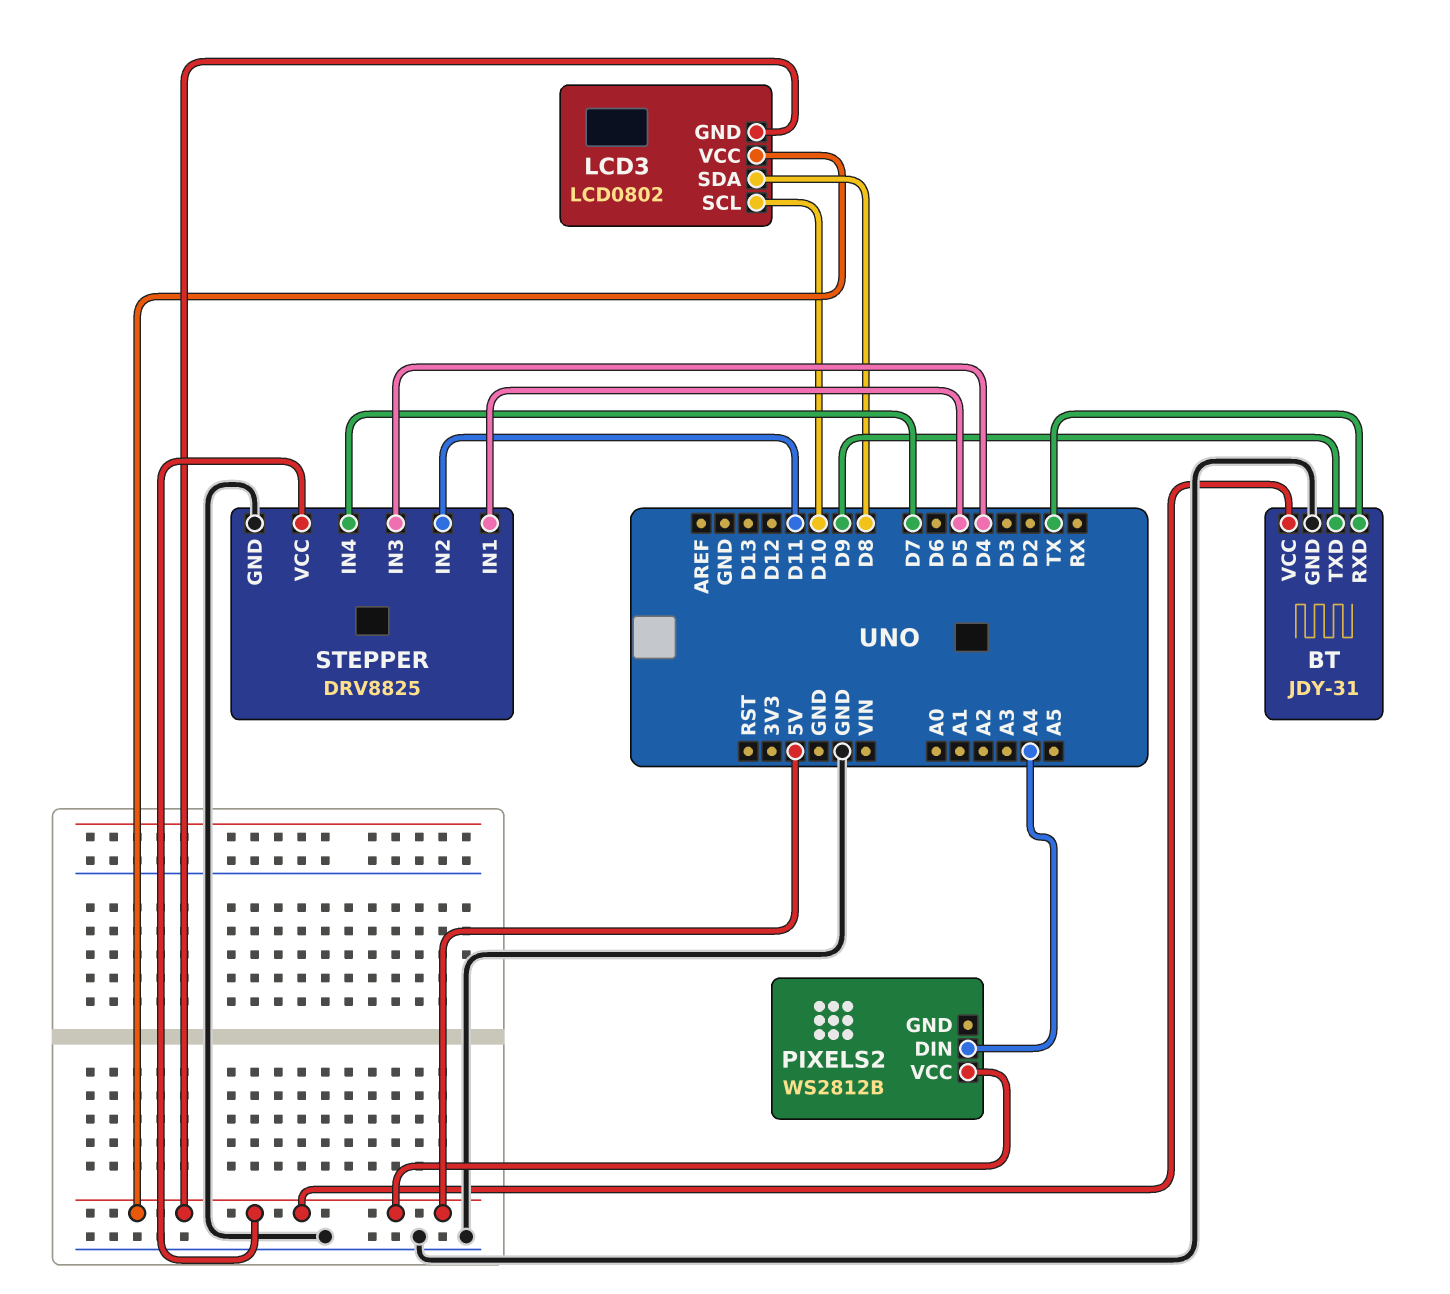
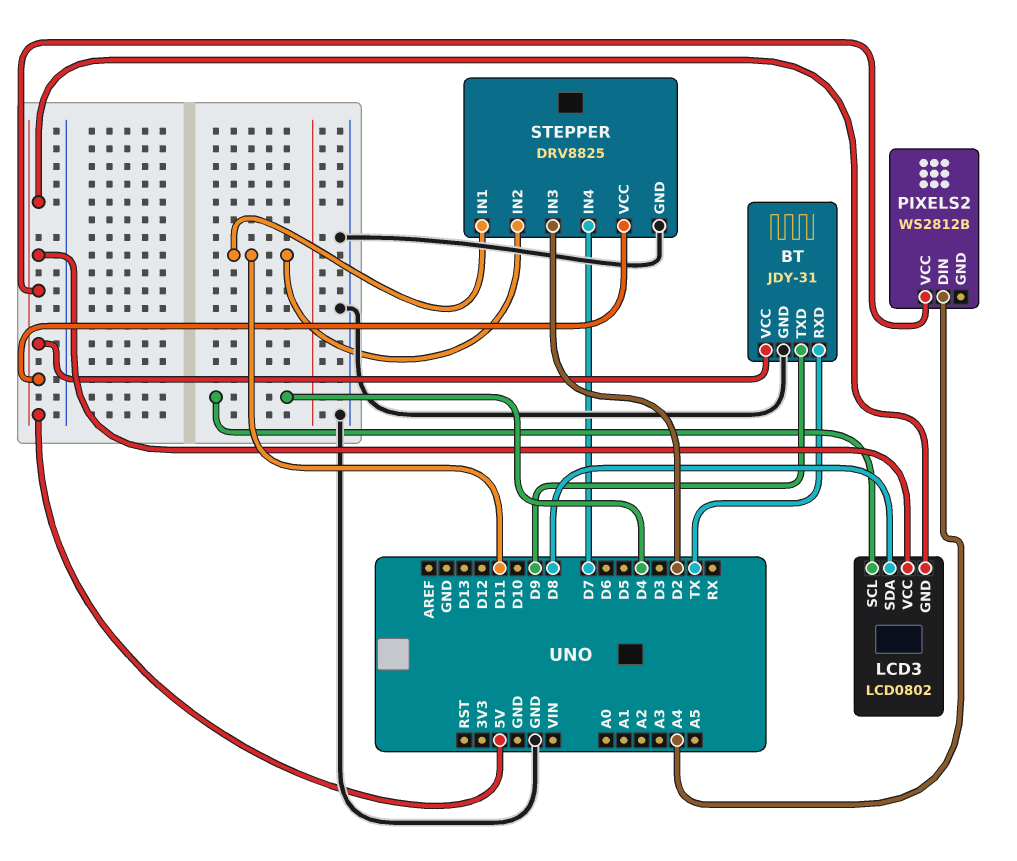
LCD3 pin SCL: D10 -> D4
STEPPER pin IN1: D5 -> D11
STEPPER pin IN3: D4 -> D2

